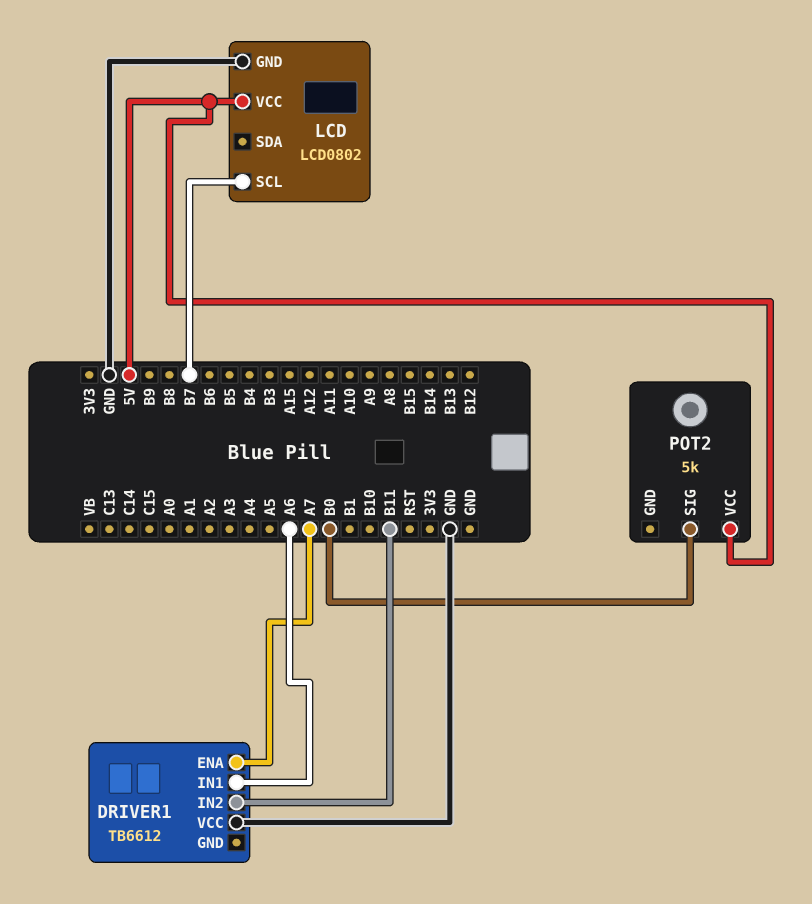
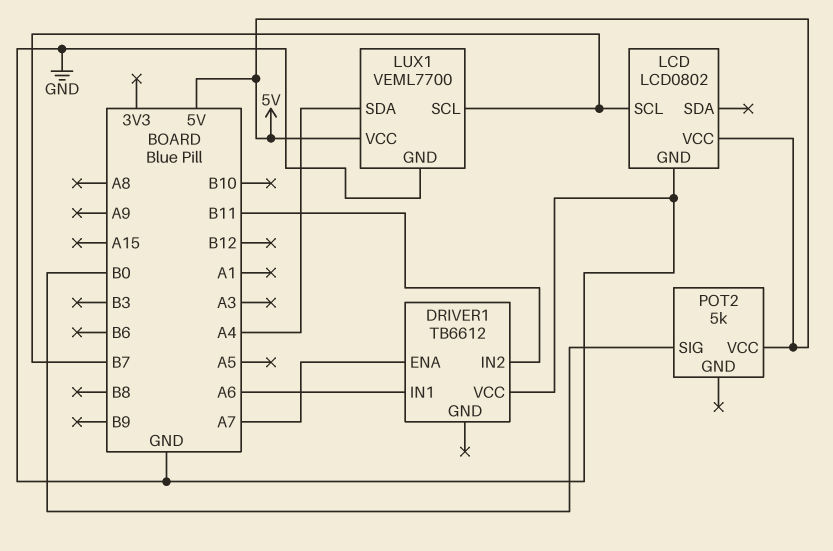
LUX1: none -> VEML7700
LUX1 pin GND: none -> GND
LUX1 pin SCL: none -> B7
LUX1 pin SDA: none -> A4
LUX1 pin VCC: none -> 5V

